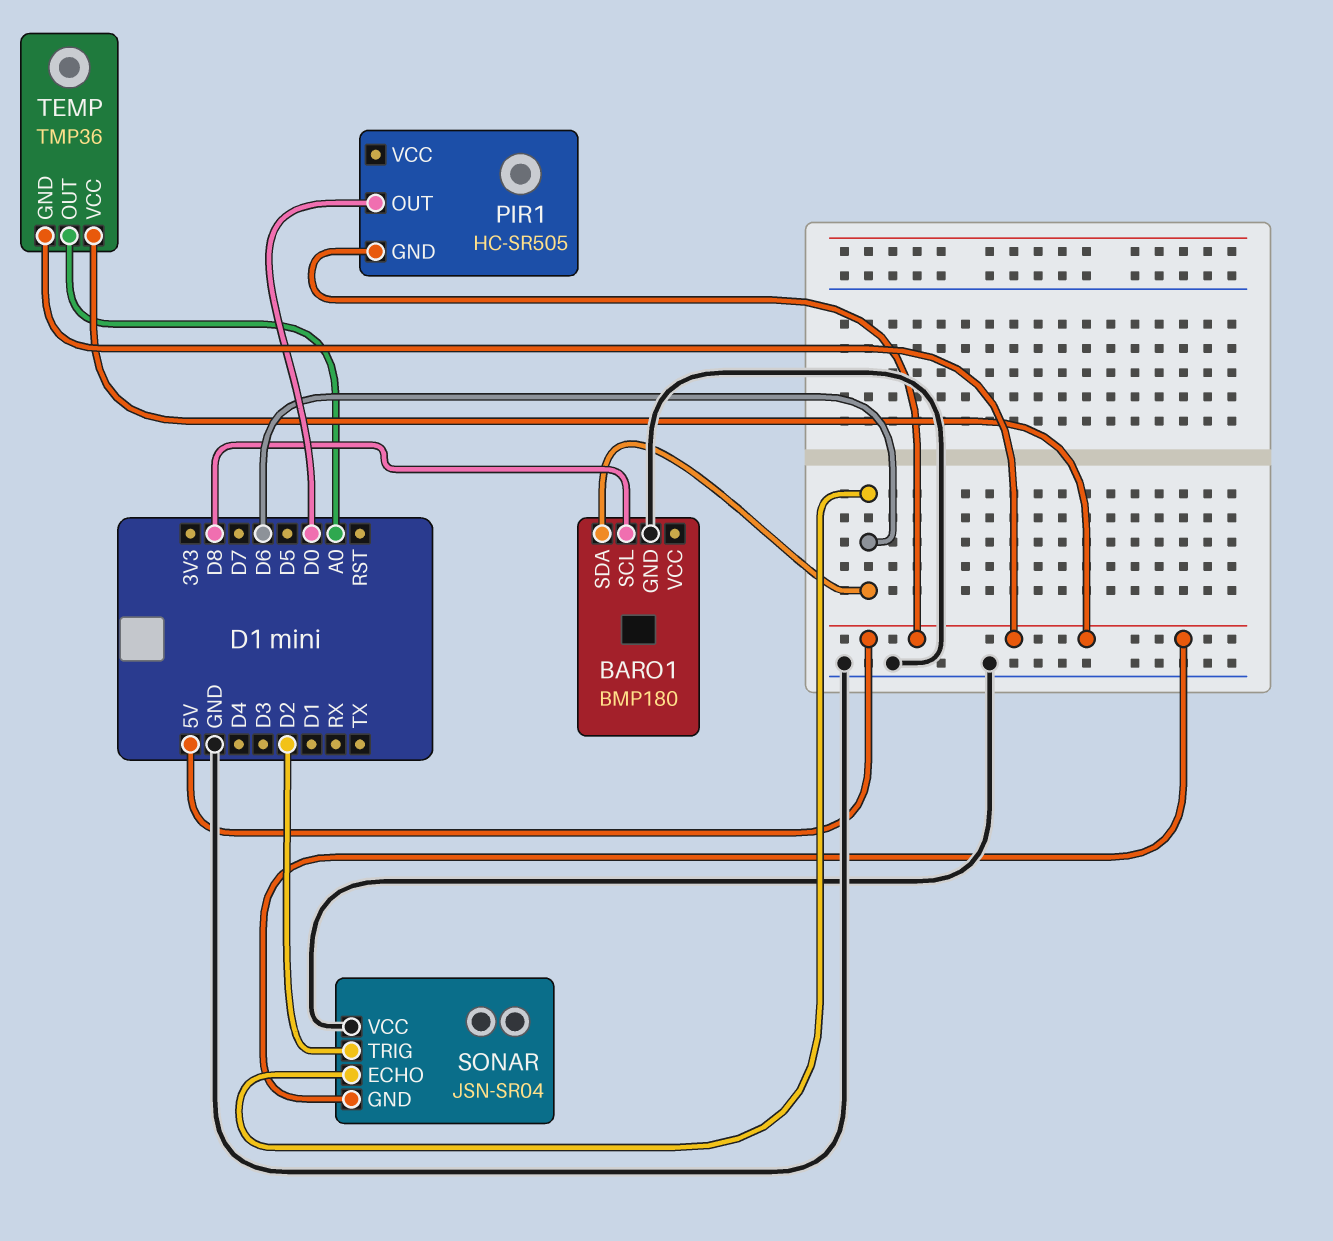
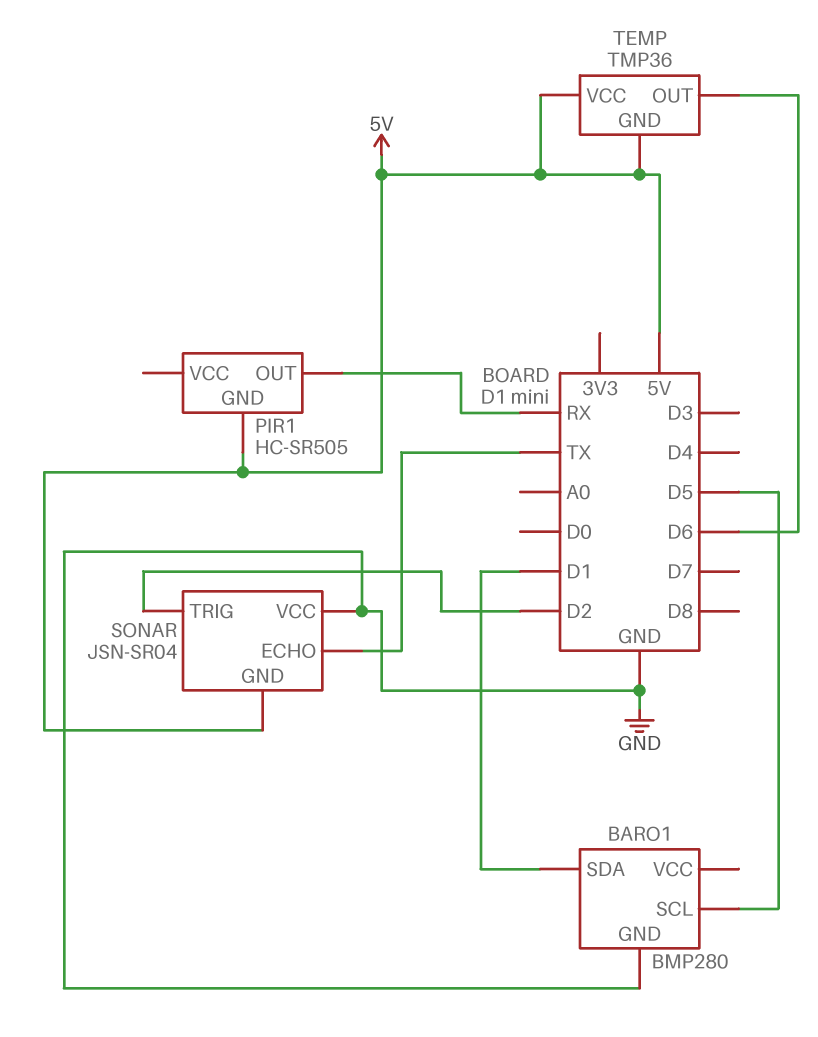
BARO1: BMP180 -> BMP280
BARO1 pin SCL: D8 -> D5
BARO1 pin SDA: D6 -> D1
PIR1 pin OUT: D0 -> RX
SONAR pin ECHO: D6 -> TX
TEMP pin OUT: A0 -> D6

